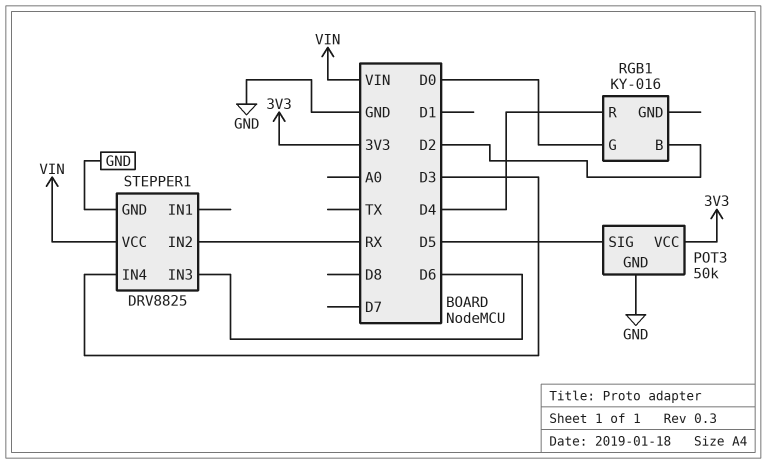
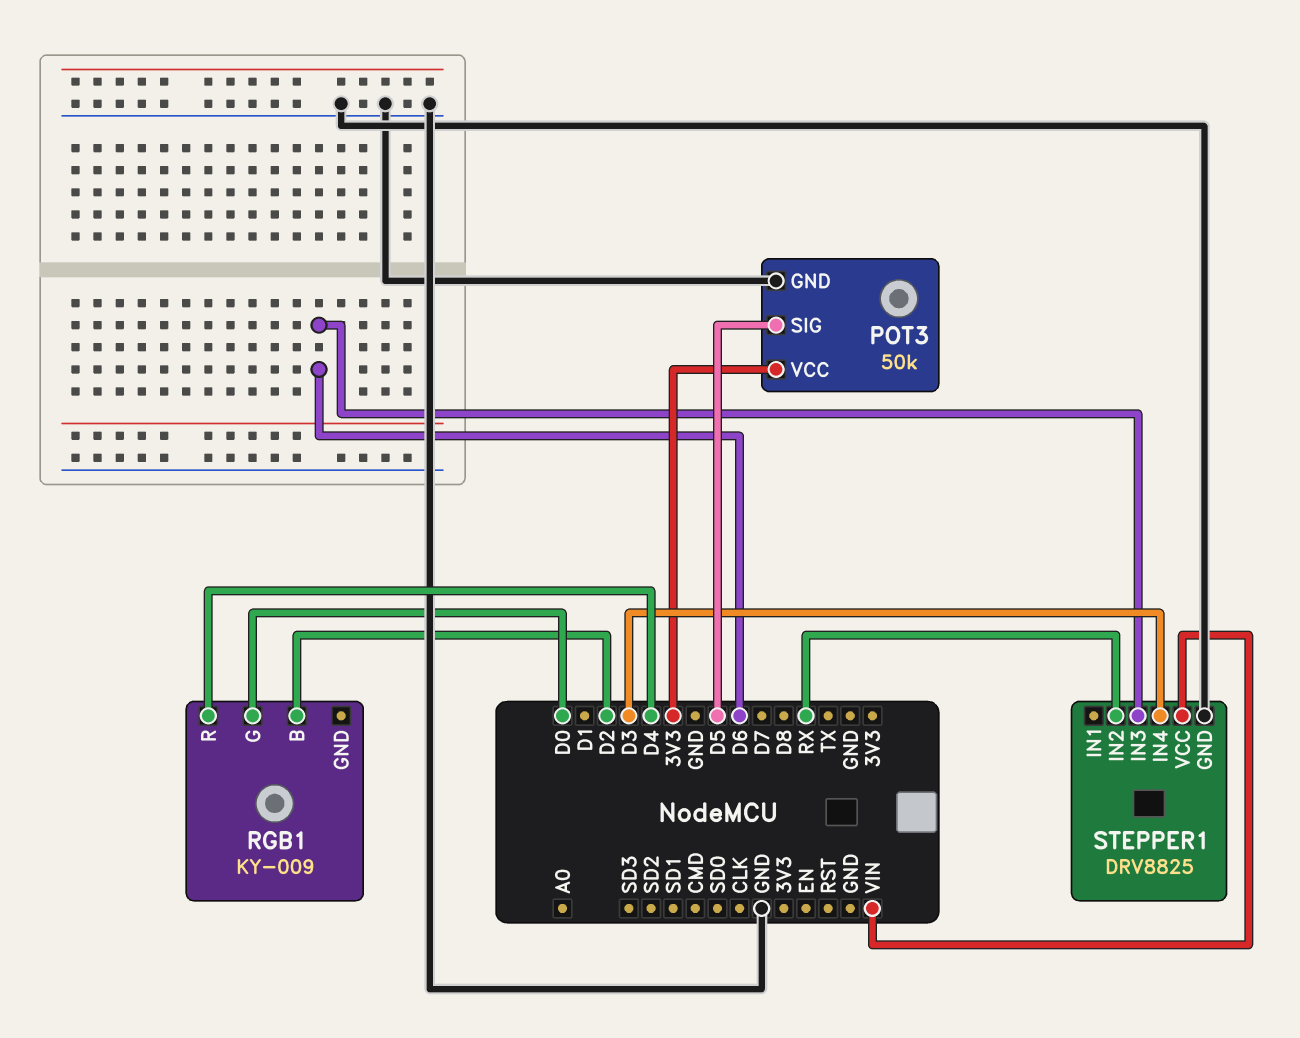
RGB1: KY-016 -> KY-009

